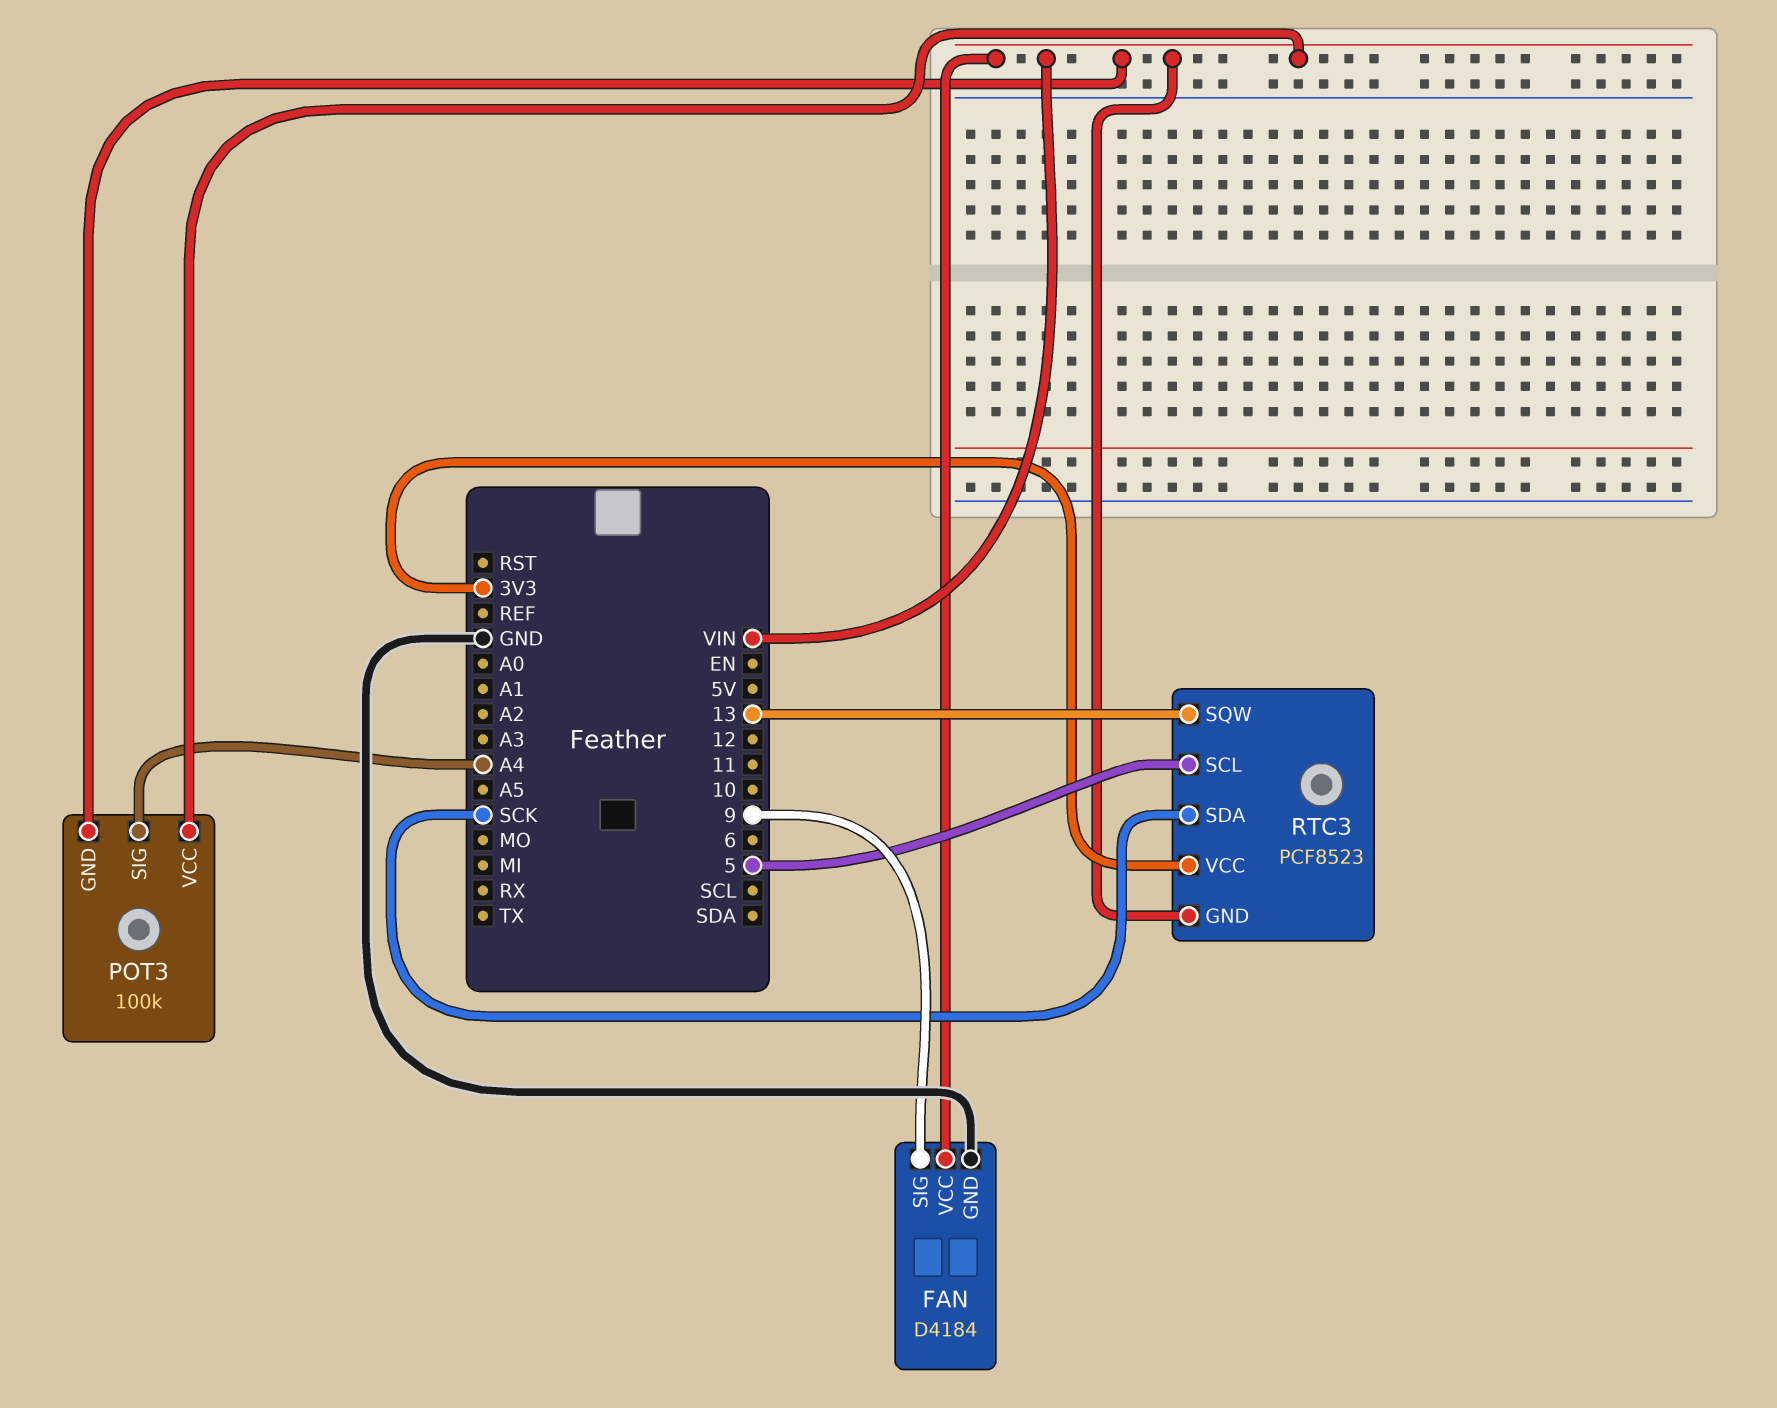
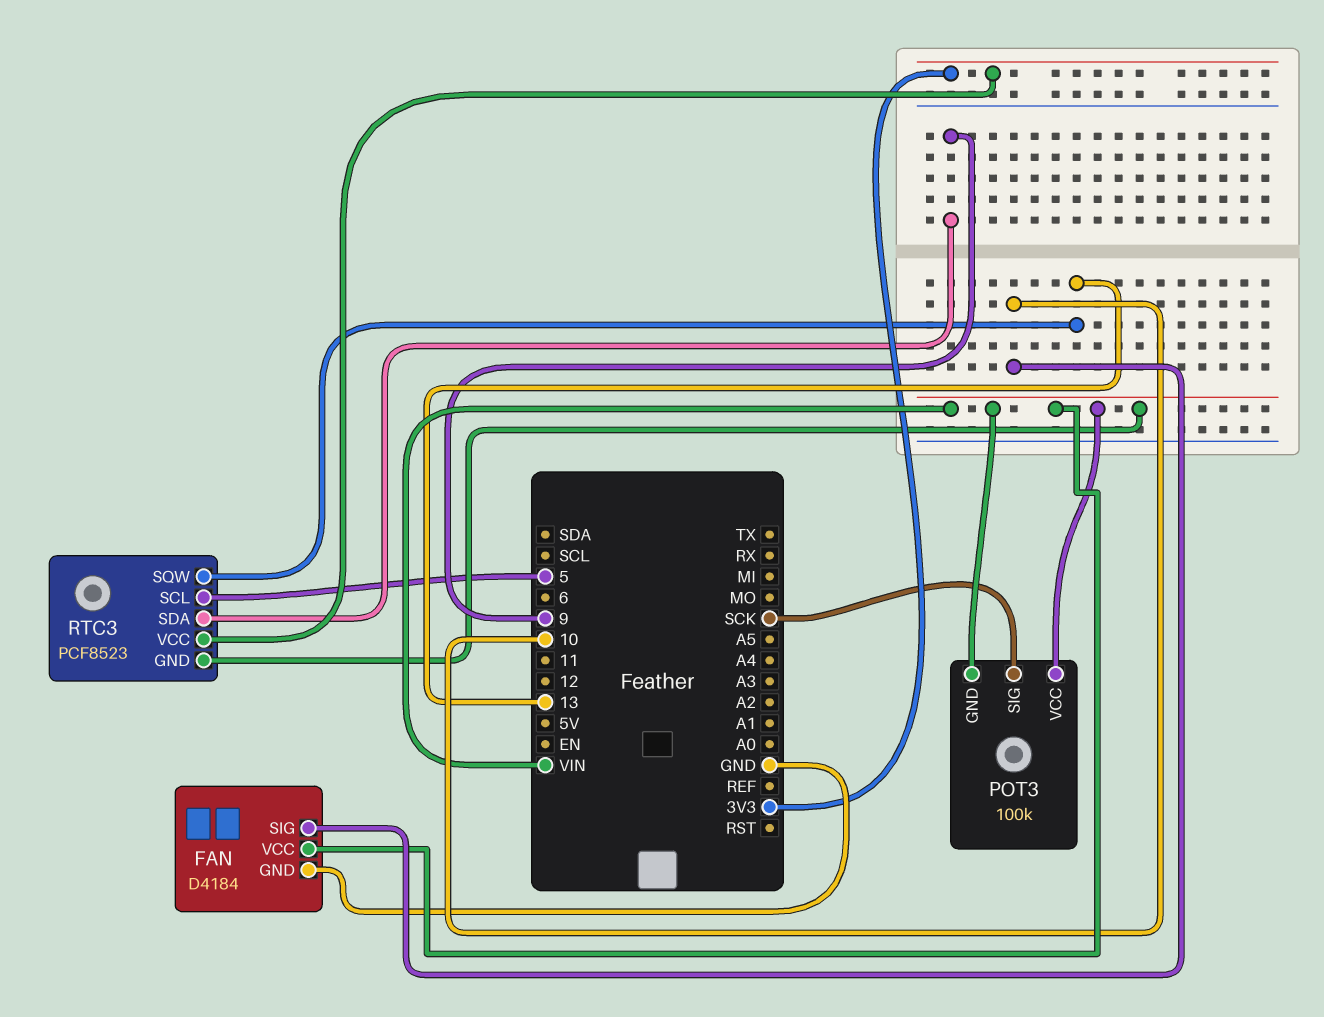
FAN pin SIG: 9 -> 10
POT3 pin SIG: A4 -> SCK
RTC3 pin SDA: SCK -> 9

